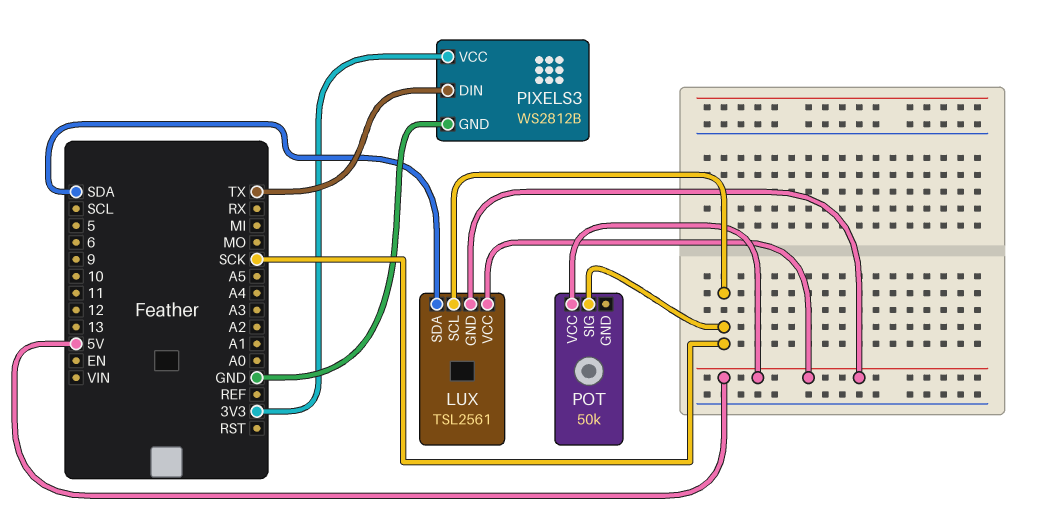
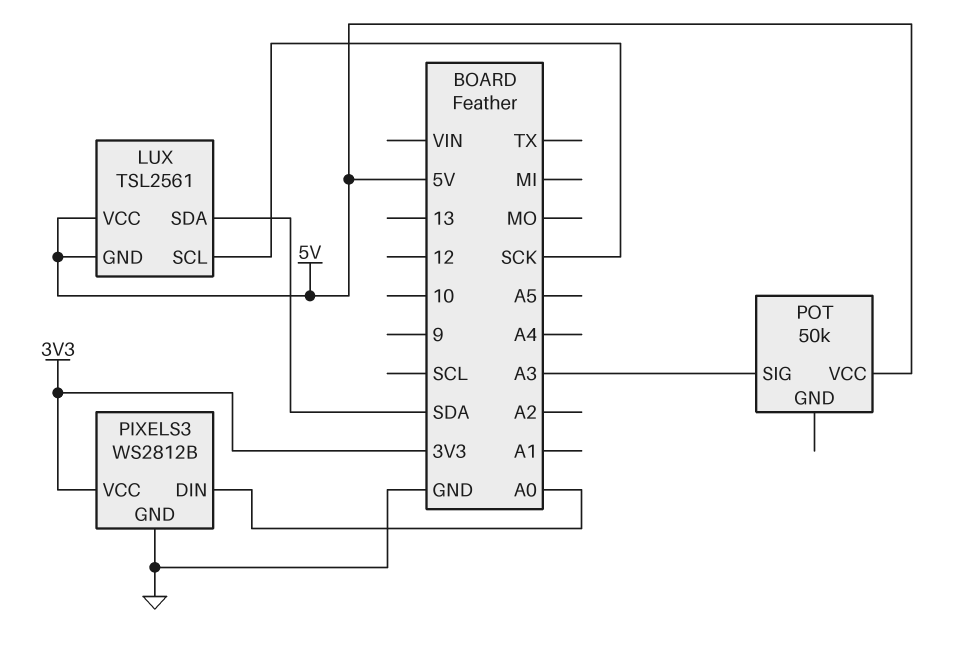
PIXELS3 pin DIN: TX -> A0
POT pin SIG: SCK -> A3

